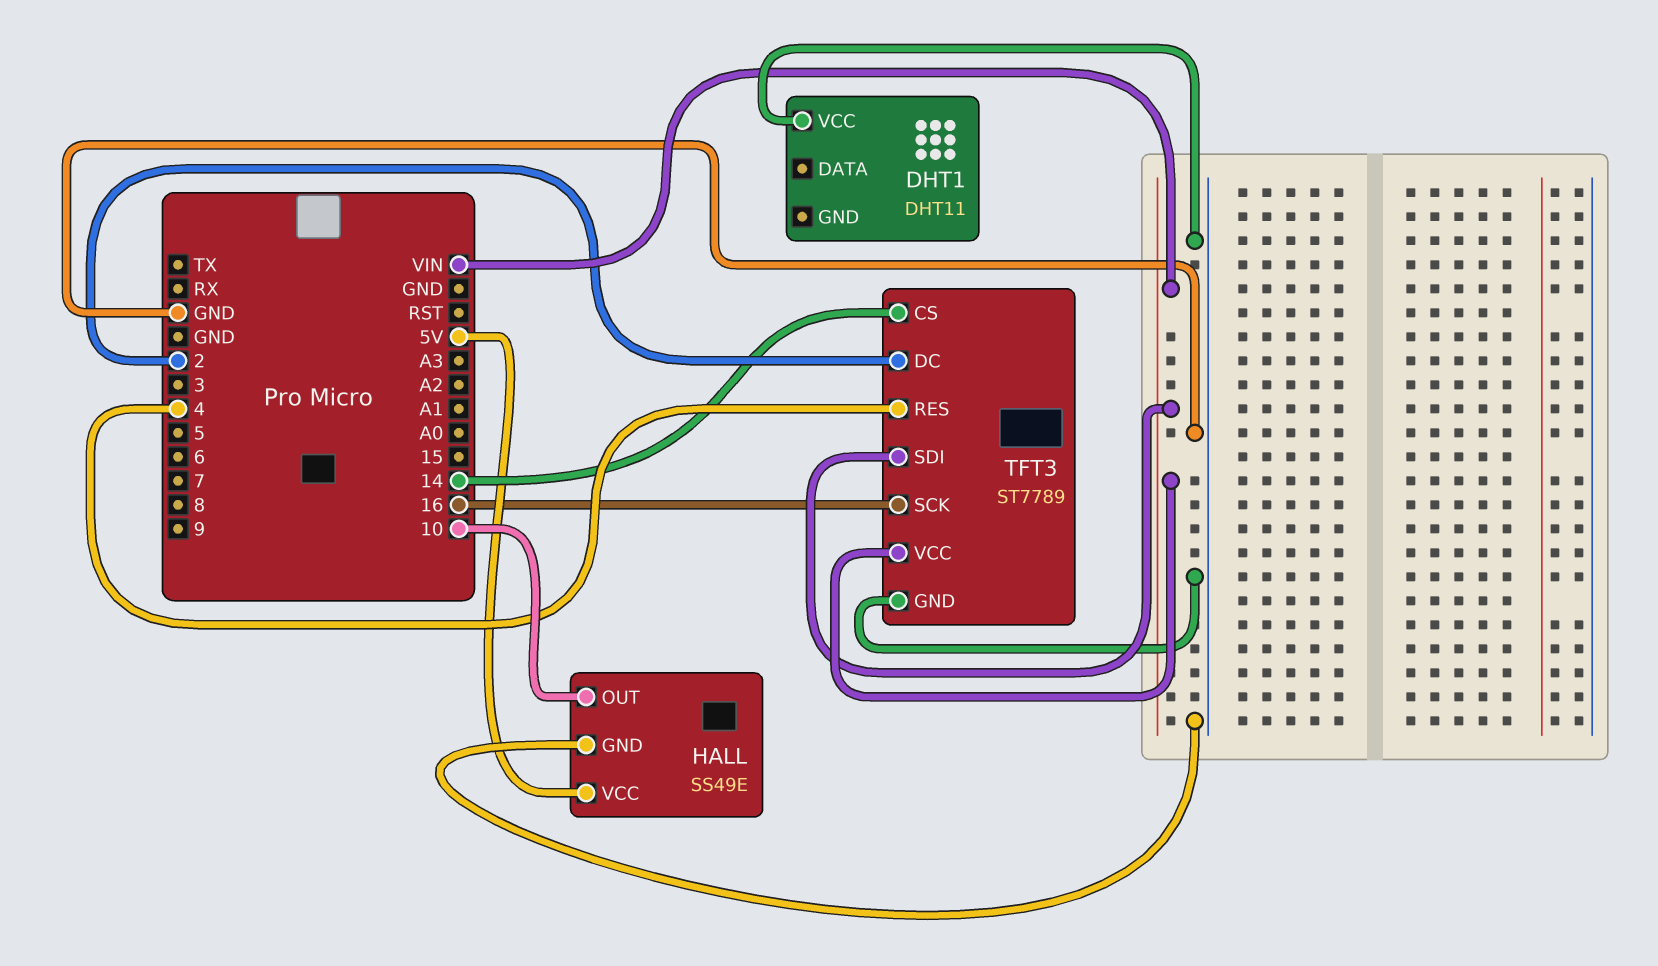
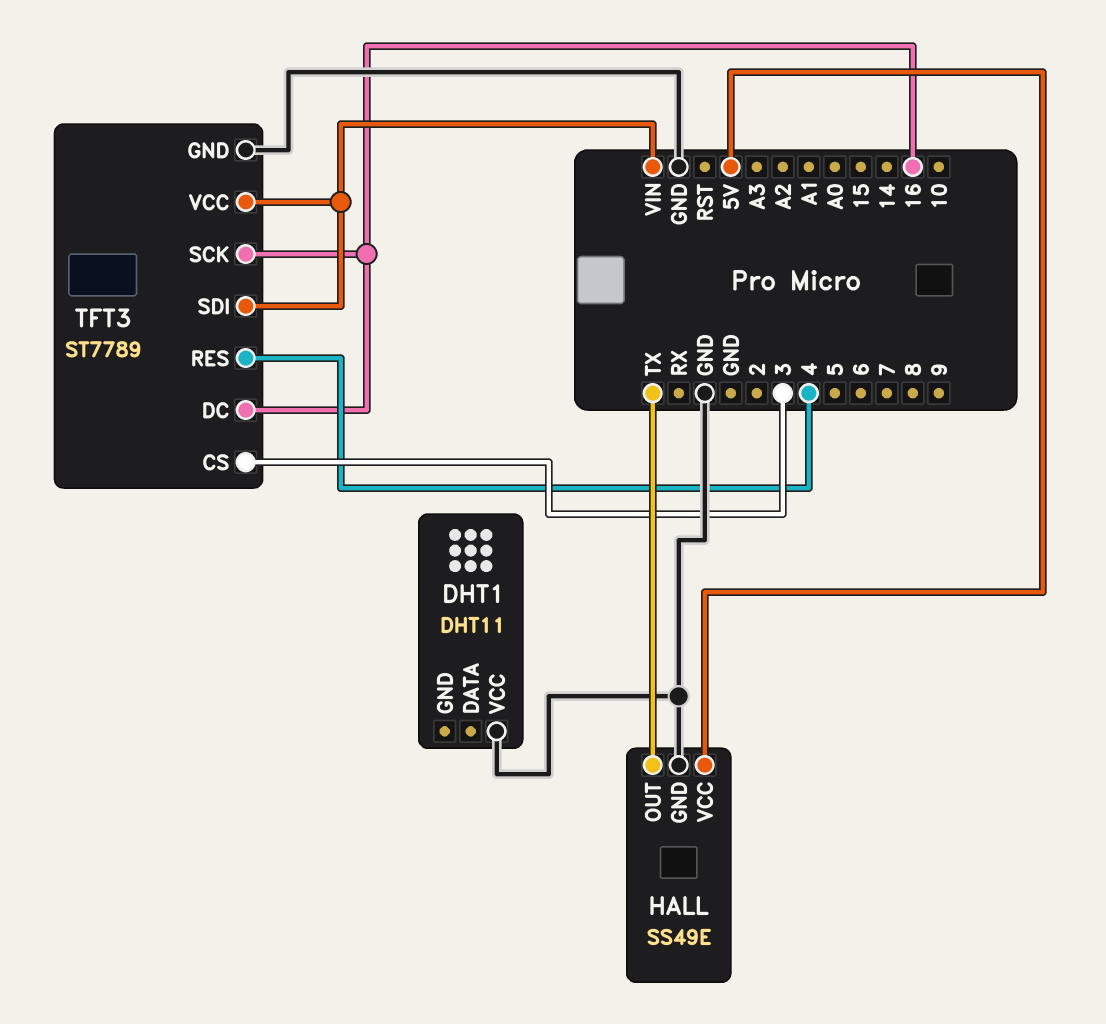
HALL pin OUT: 10 -> TX
TFT3 pin CS: 14 -> 3
TFT3 pin DC: 2 -> 16

